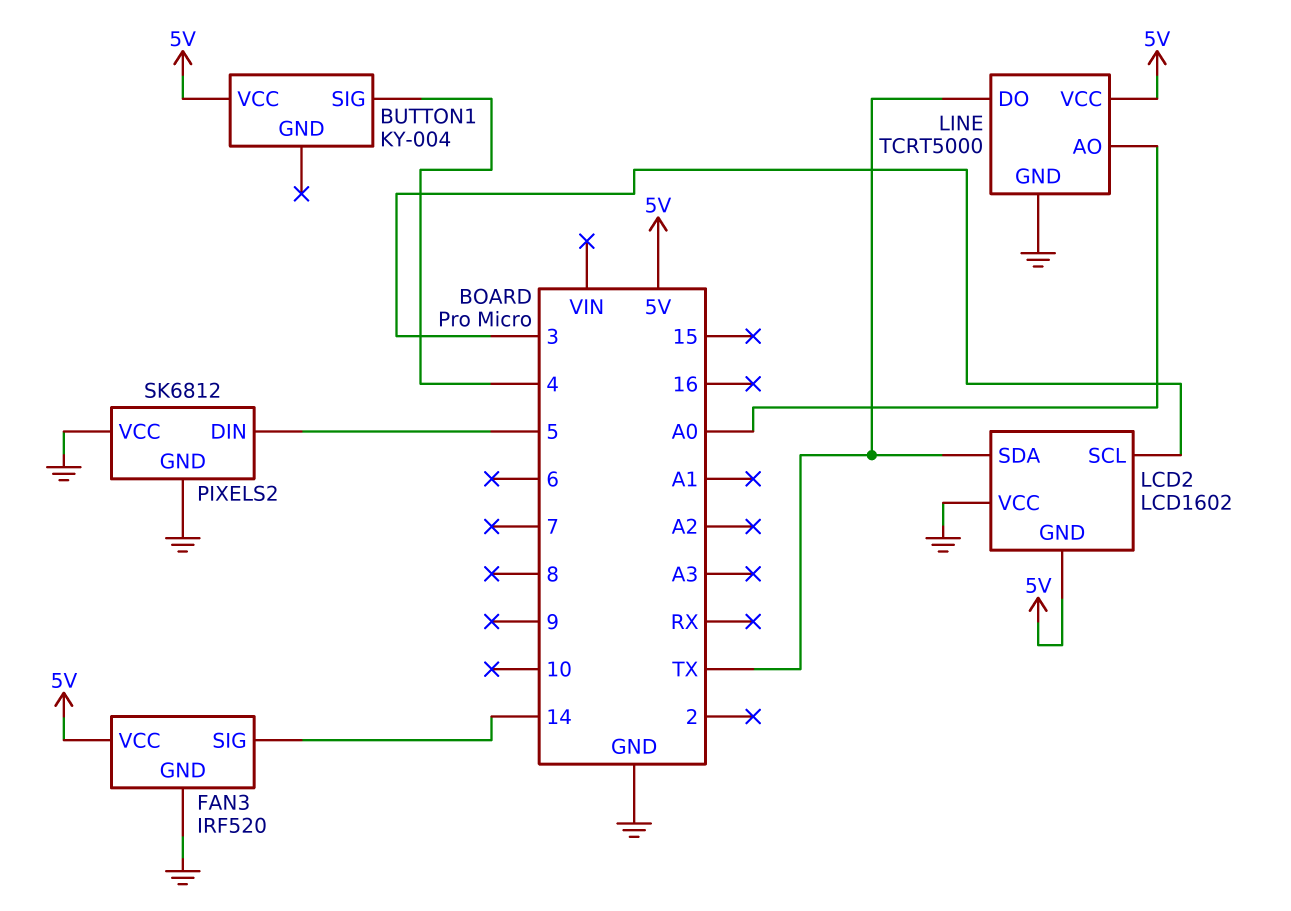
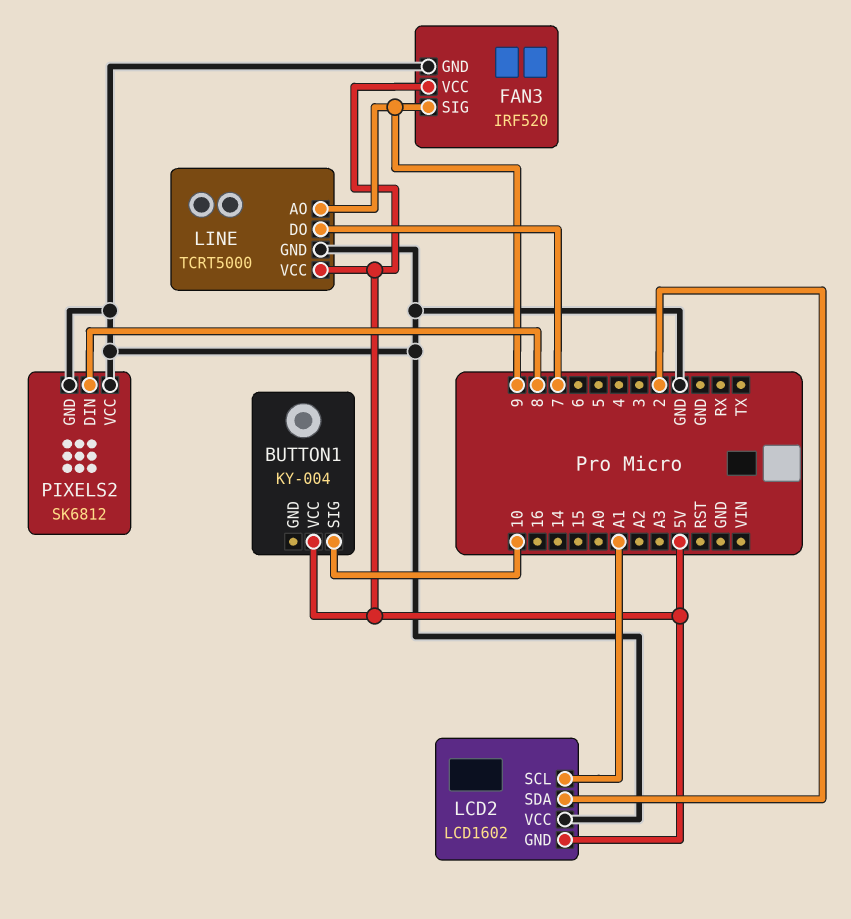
BUTTON1 pin SIG: 4 -> 10
FAN3 pin SIG: 14 -> 9
LCD2 pin SCL: 3 -> A1
LCD2 pin SDA: TX -> 2
LINE pin AO: A0 -> 9
LINE pin DO: TX -> 7
PIXELS2 pin DIN: 5 -> 8

